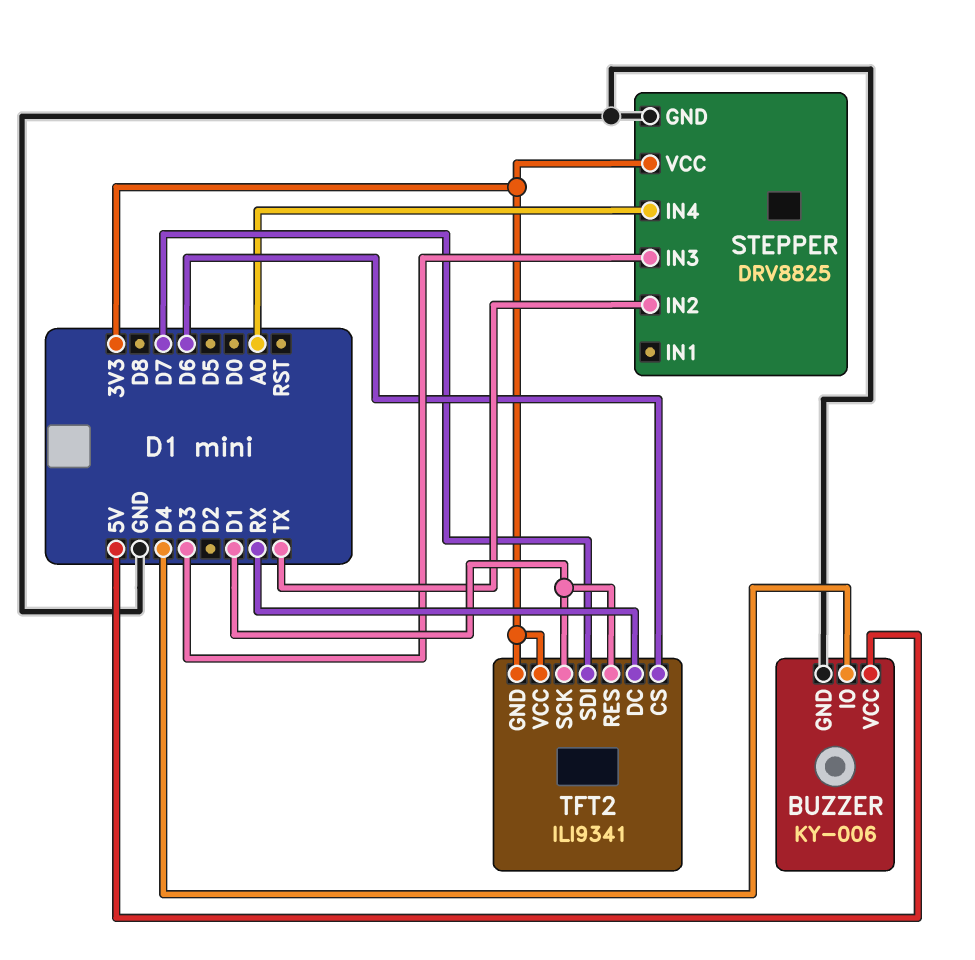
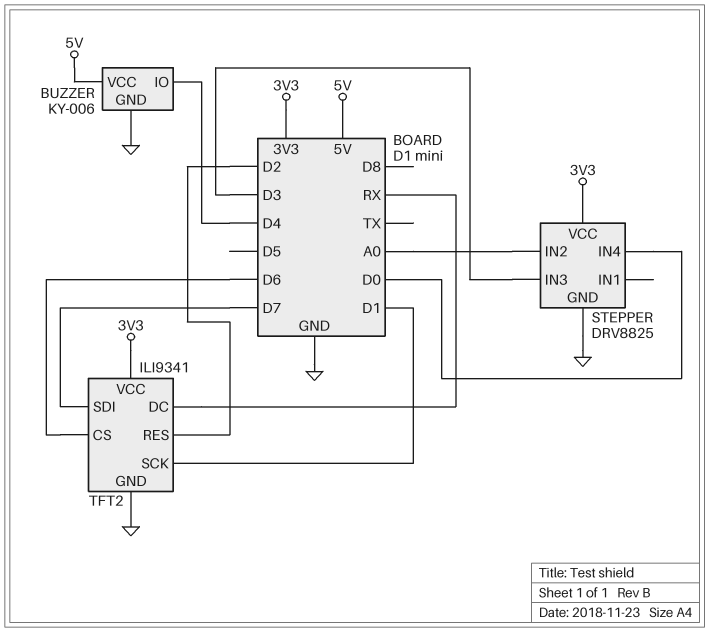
STEPPER pin IN2: TX -> A0
STEPPER pin IN4: A0 -> D0
TFT2 pin GND: 3V3 -> GND
TFT2 pin RES: D1 -> D2

